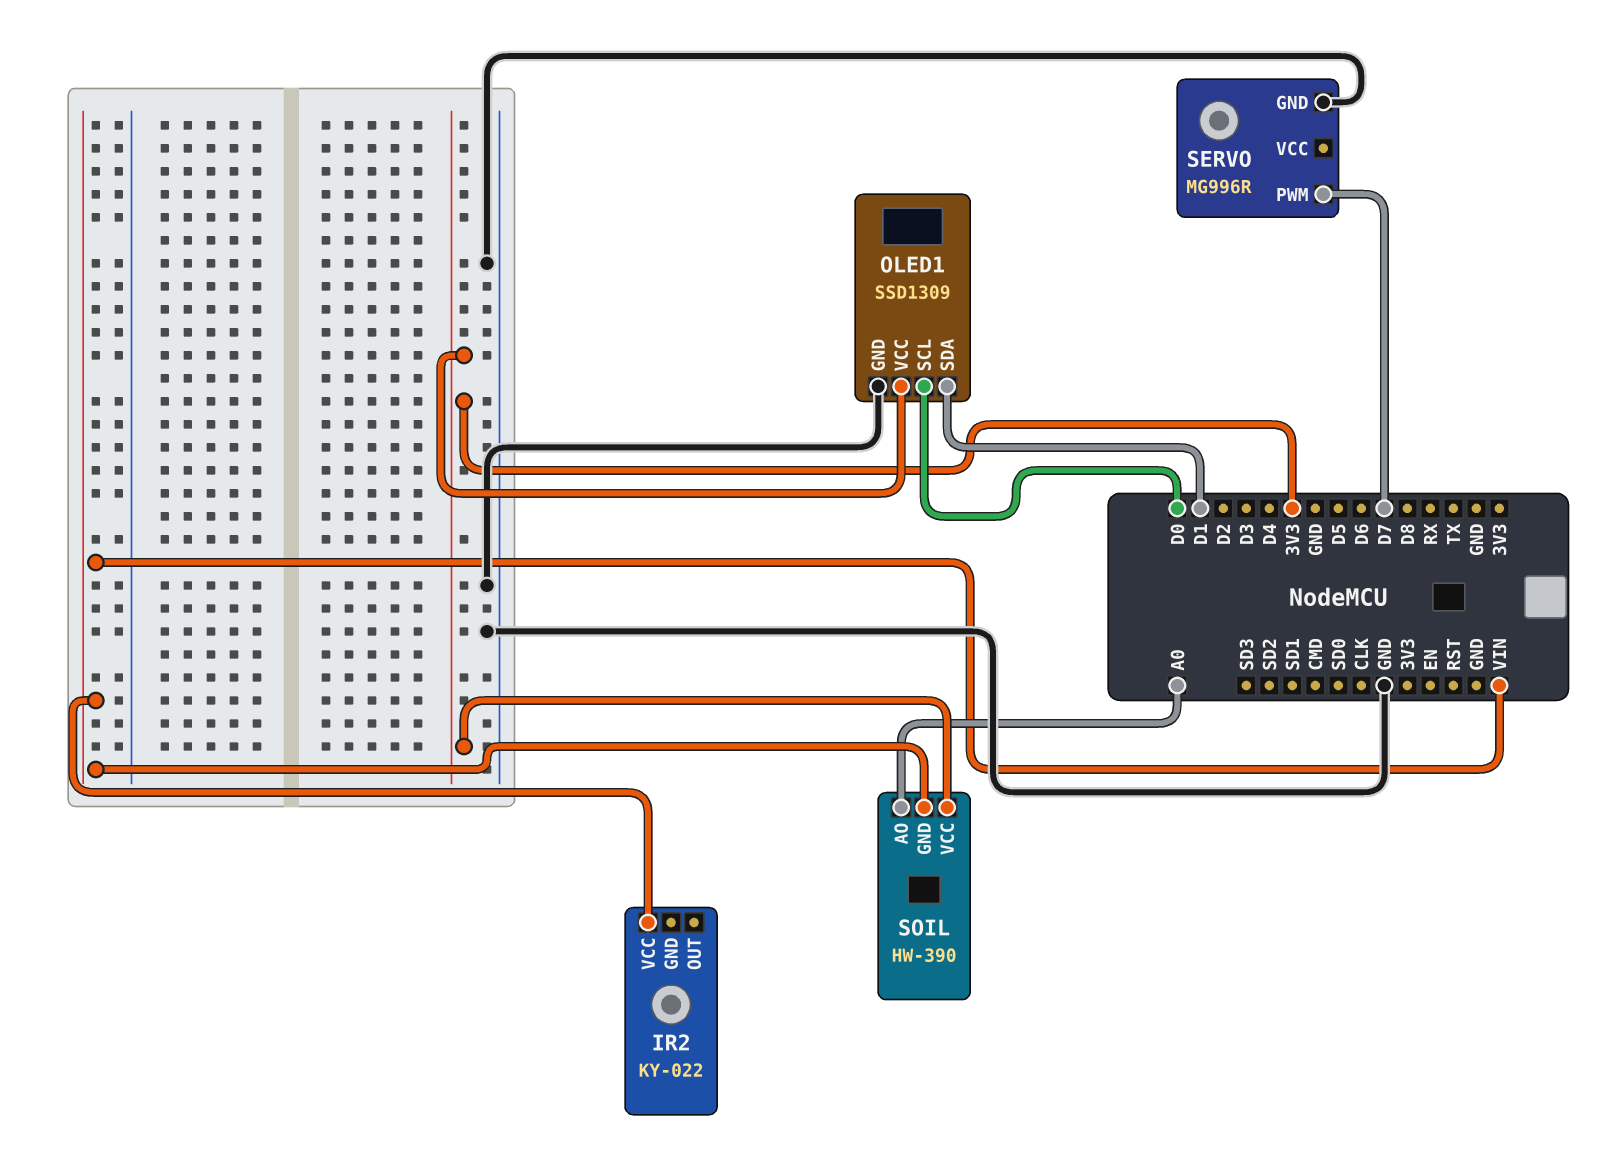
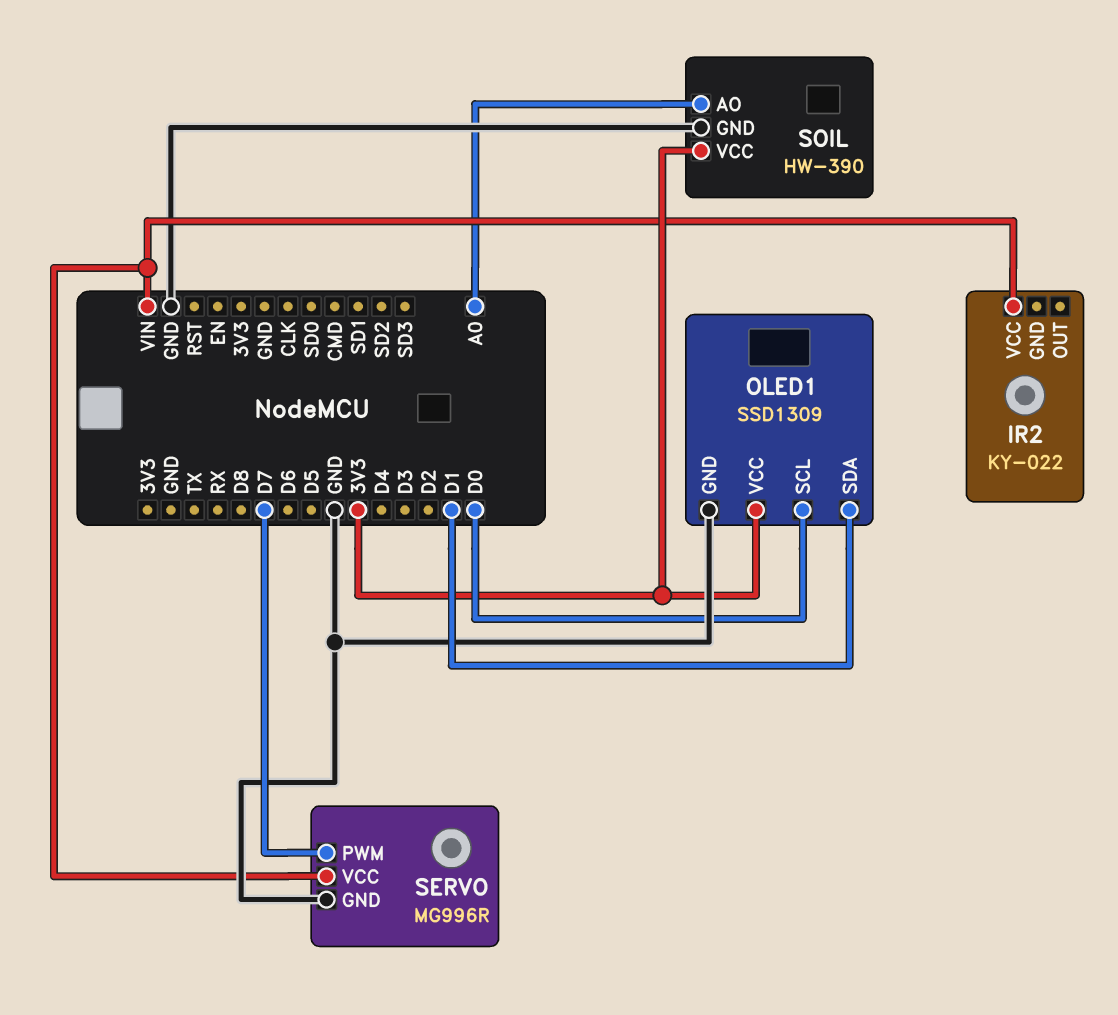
SERVO pin VCC: none -> VIN
SOIL pin GND: VIN -> GND

